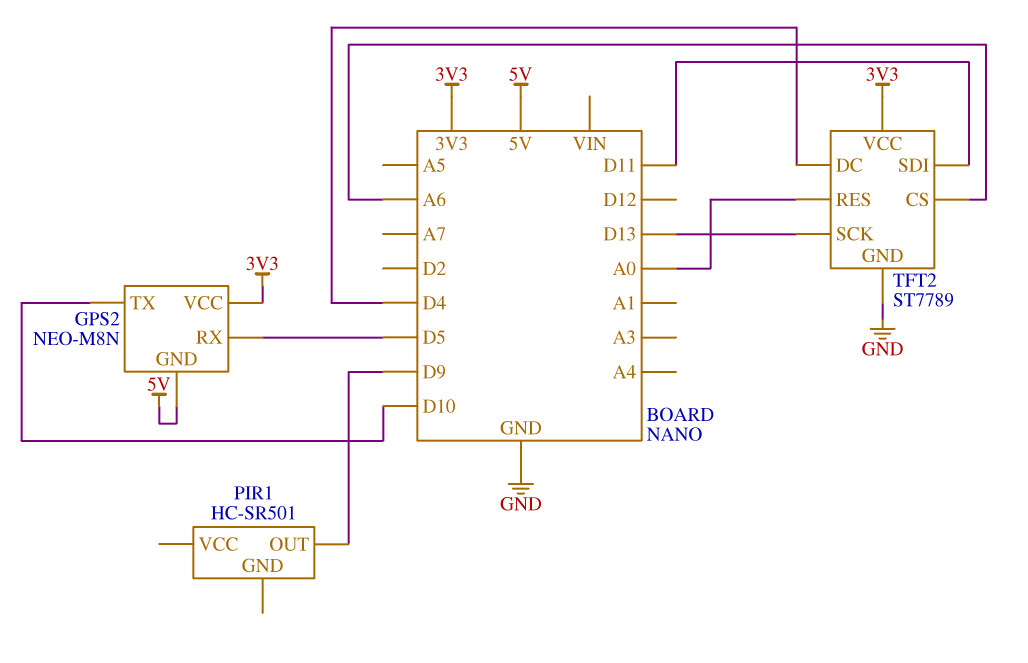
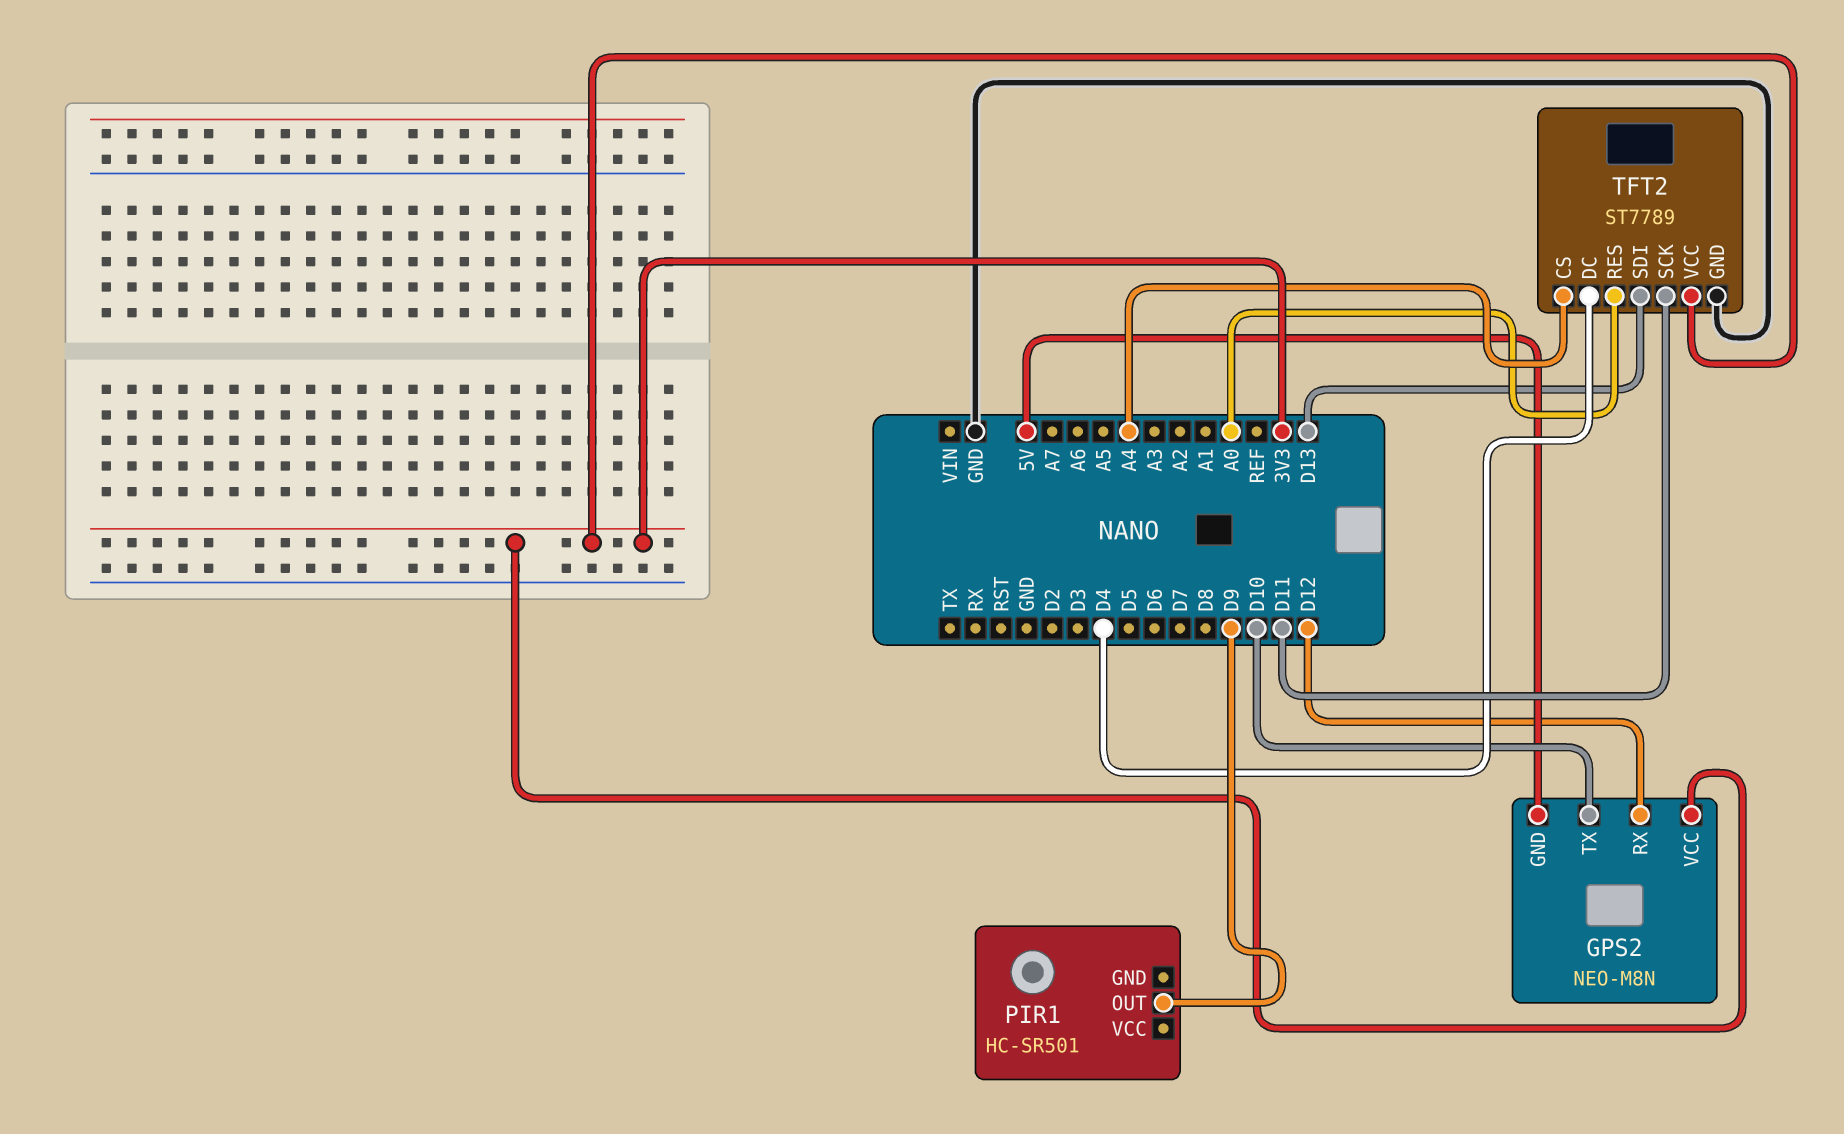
GPS2 pin RX: D5 -> D12
TFT2 pin CS: A6 -> A4
TFT2 pin SCK: D13 -> D11
TFT2 pin SDI: D11 -> D13

